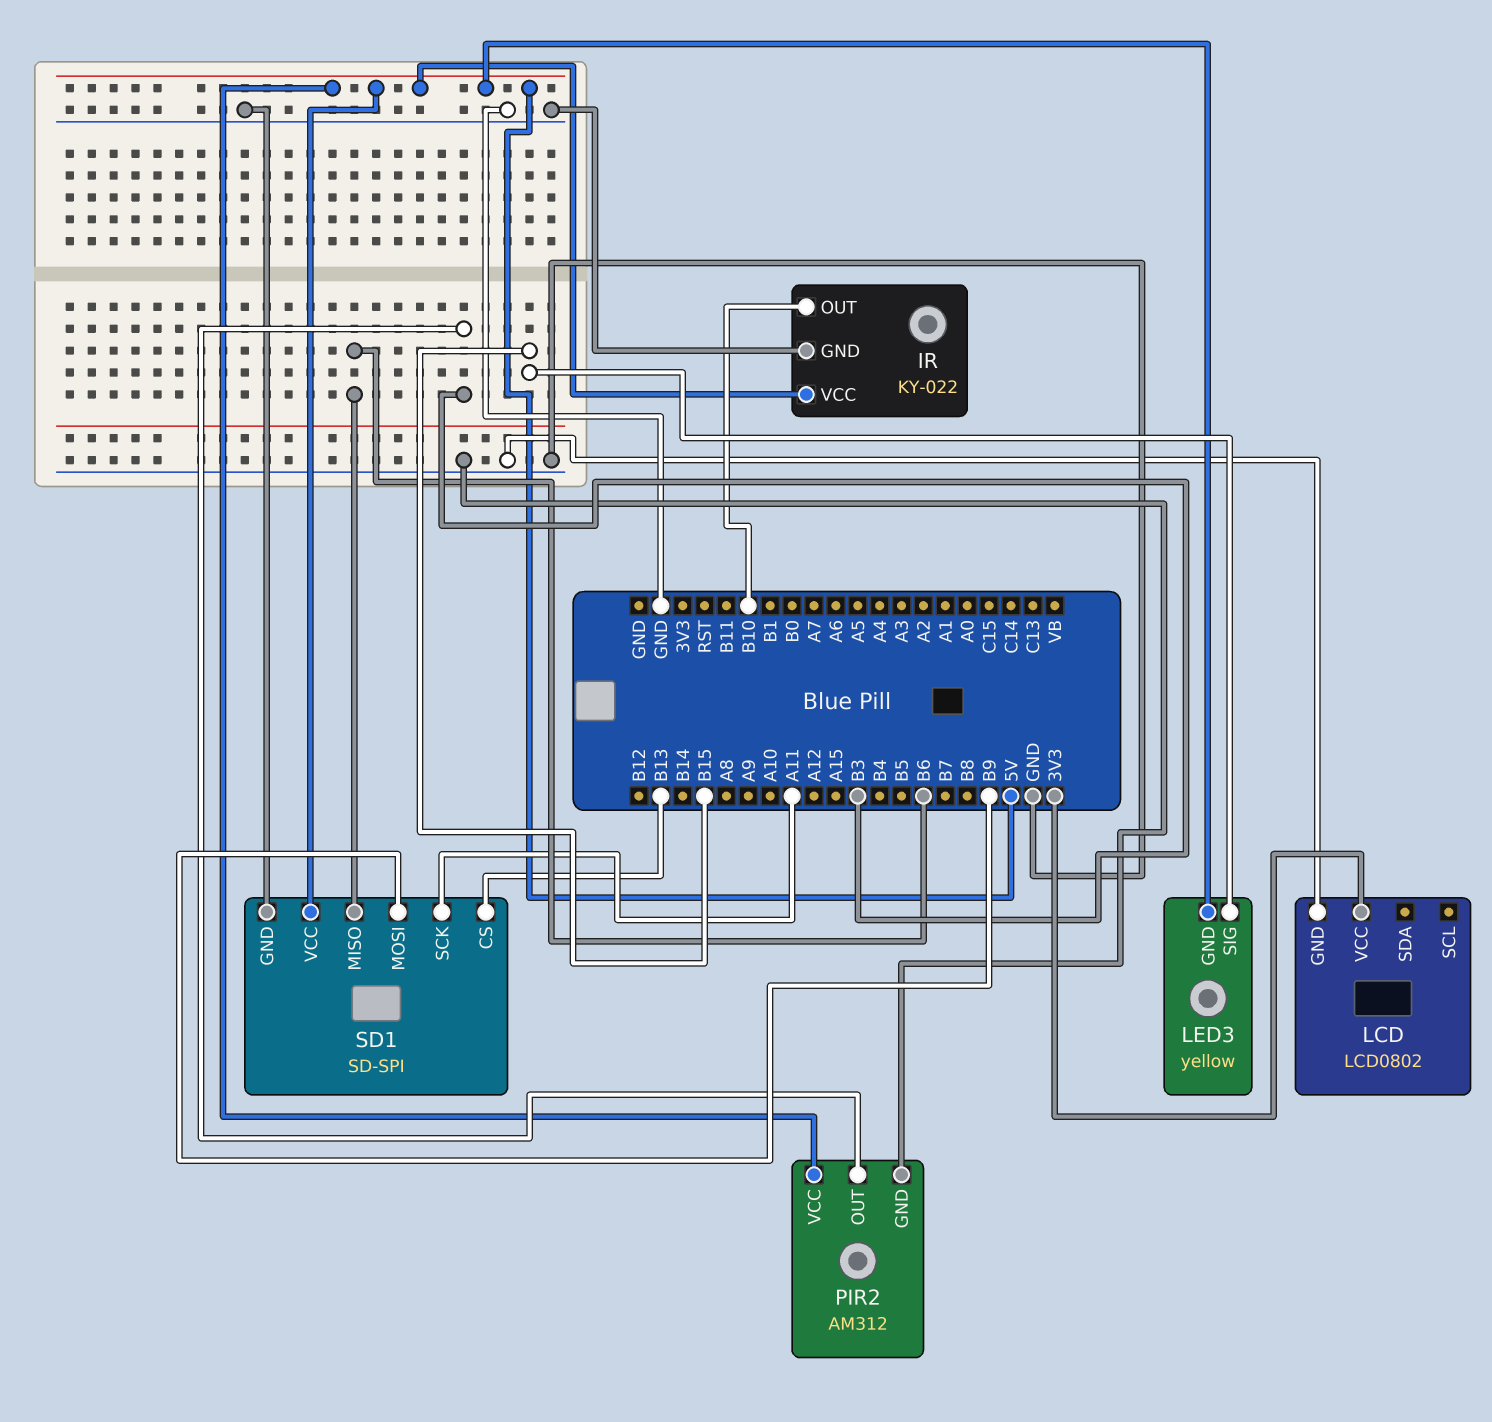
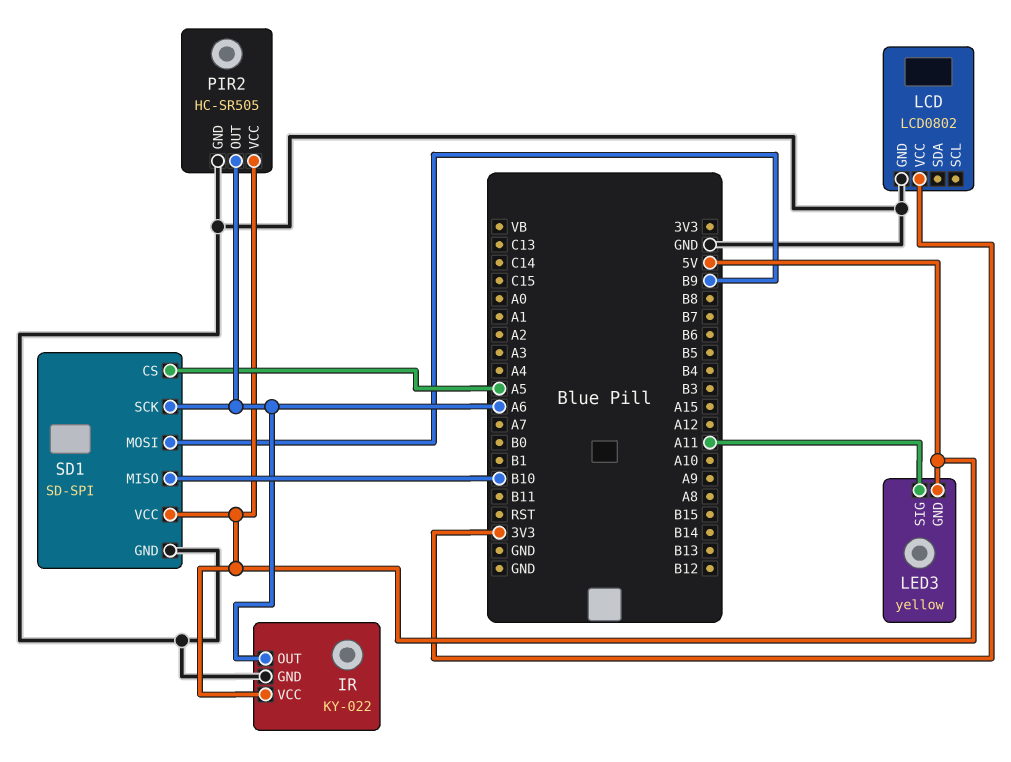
IR pin OUT: B10 -> A6
LED3 pin SIG: B15 -> A11
PIR2: AM312 -> HC-SR505
PIR2 pin OUT: B3 -> A6
SD1 pin CS: B13 -> A5
SD1 pin MISO: B6 -> B10
SD1 pin SCK: A11 -> A6

